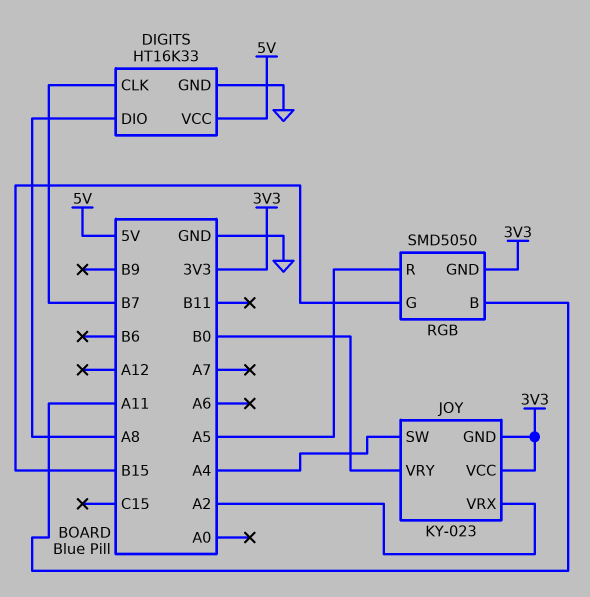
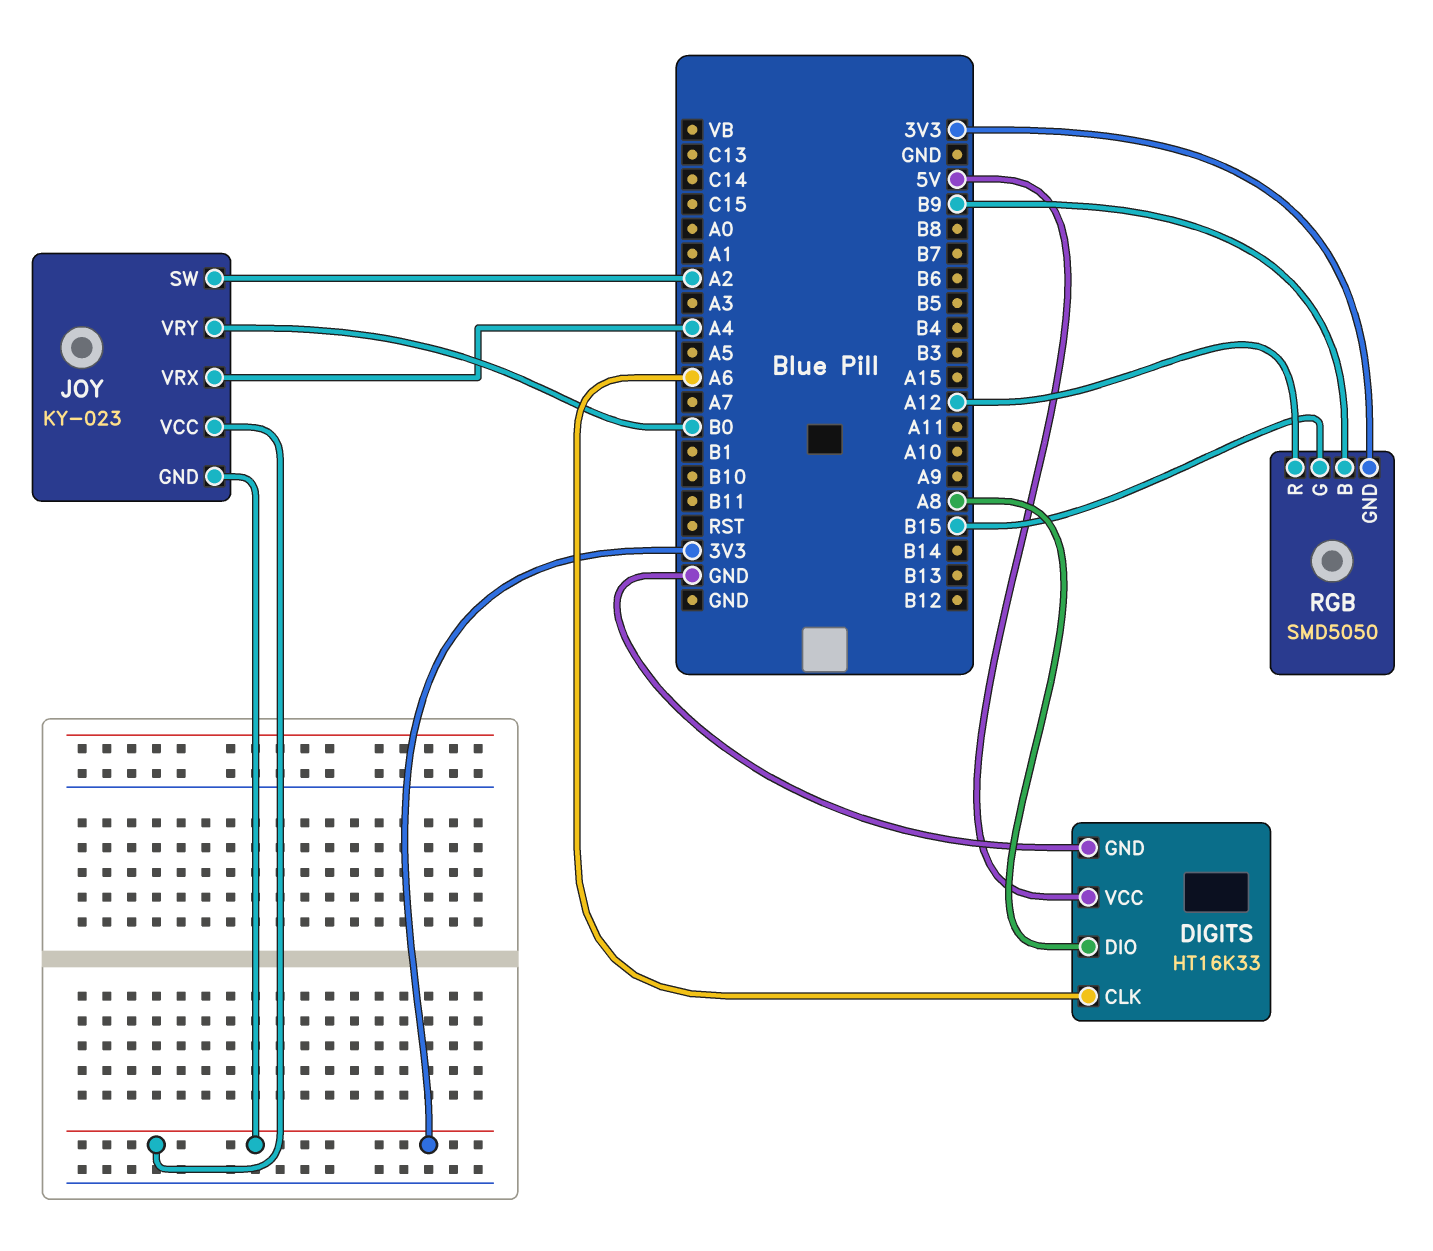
DIGITS pin CLK: B7 -> A6
JOY pin SW: A4 -> A2
JOY pin VRX: A2 -> A4
RGB pin B: A11 -> B9
RGB pin R: A5 -> A12

